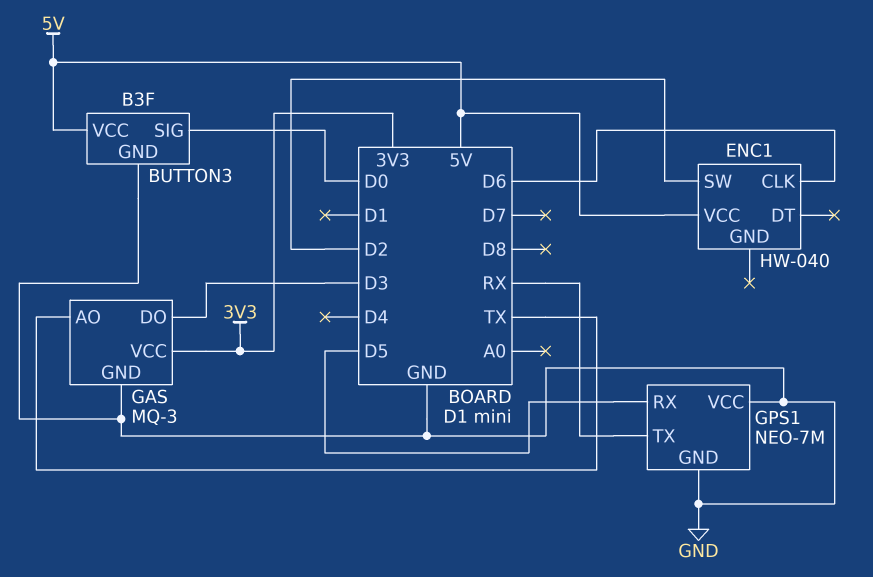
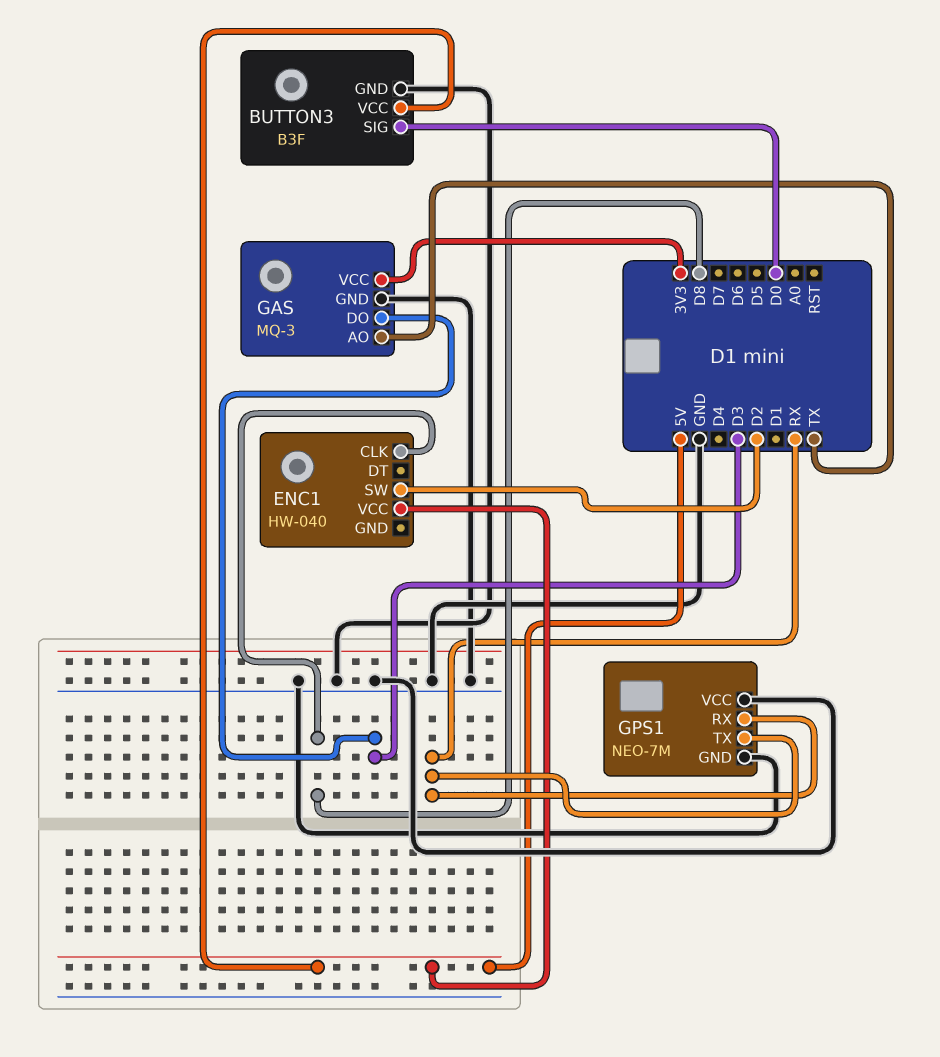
ENC1 pin CLK: D6 -> D8
GPS1 pin RX: D5 -> RX

